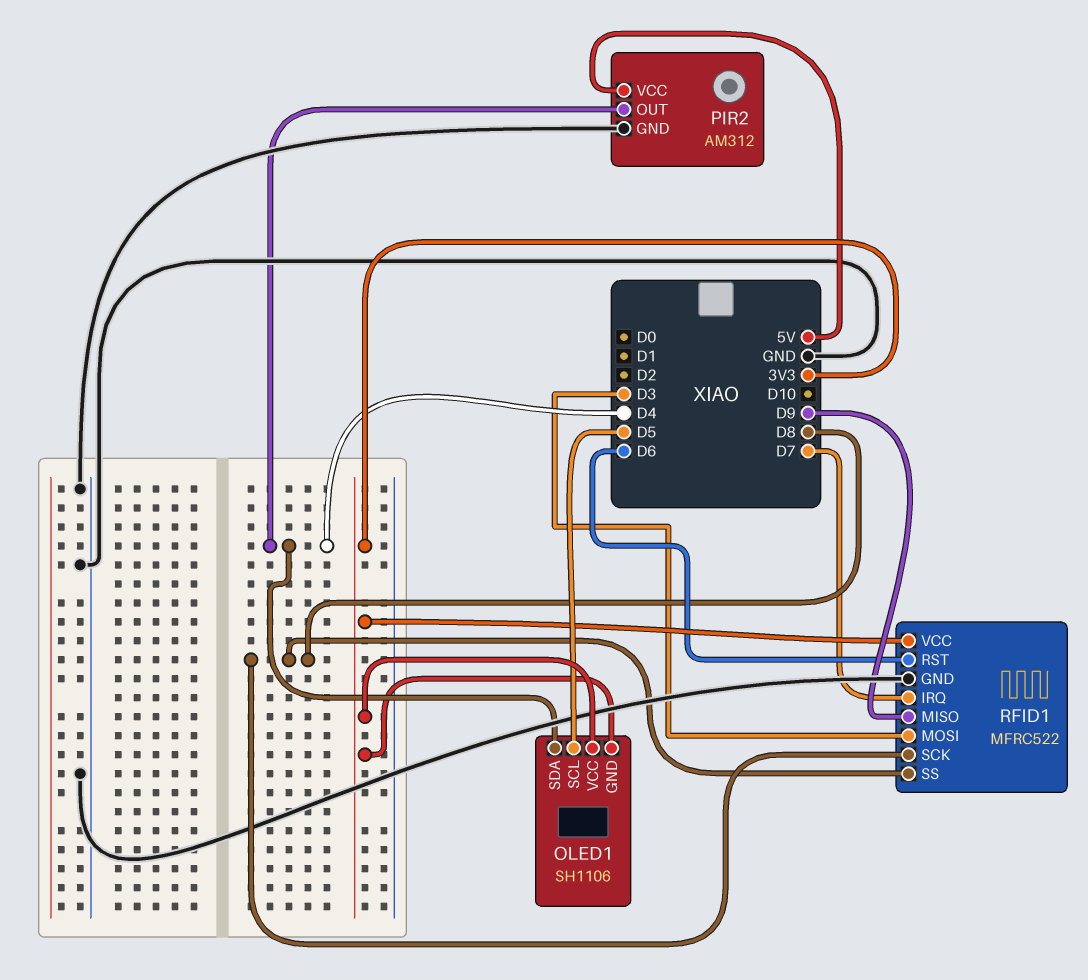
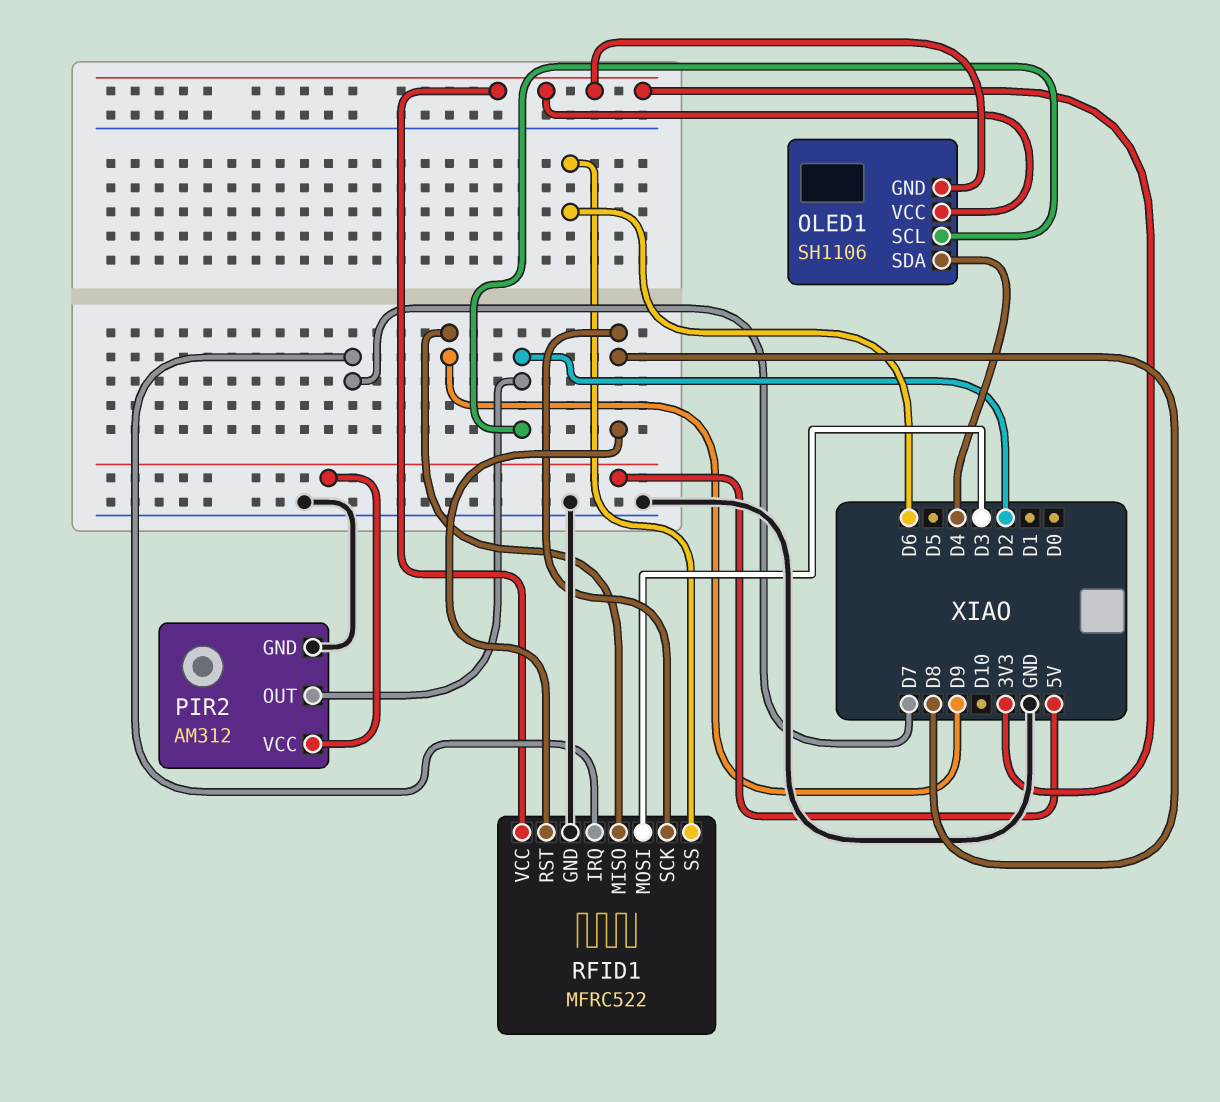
OLED1 pin SCL: D5 -> D2
PIR2 pin OUT: D4 -> D2
RFID1 pin RST: D6 -> D8
RFID1 pin SS: D8 -> D6

